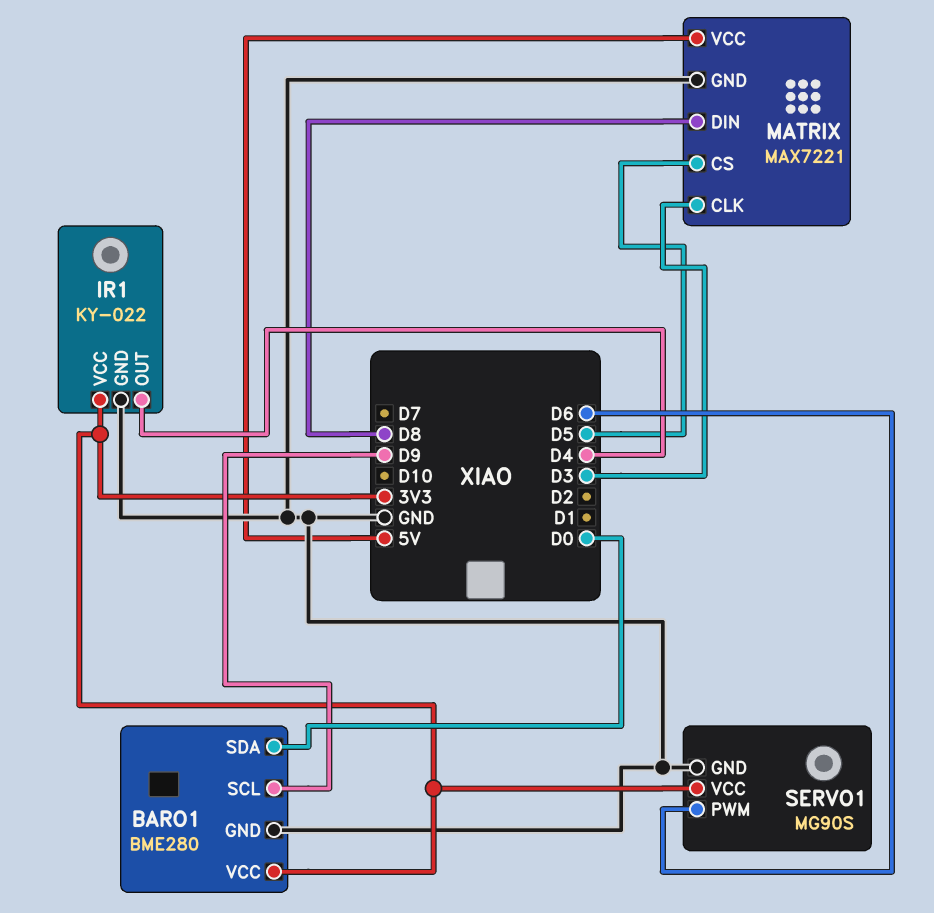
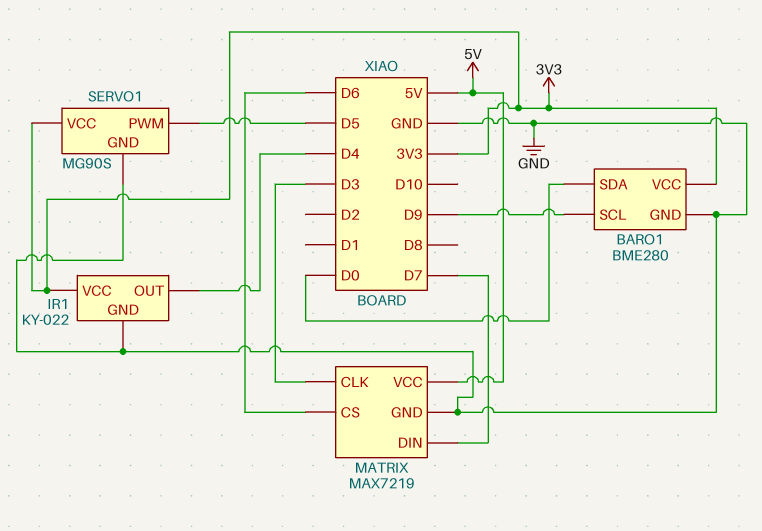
MATRIX: MAX7221 -> MAX7219
MATRIX pin CS: D5 -> D6
MATRIX pin DIN: D8 -> D7
SERVO1 pin PWM: D6 -> D5

